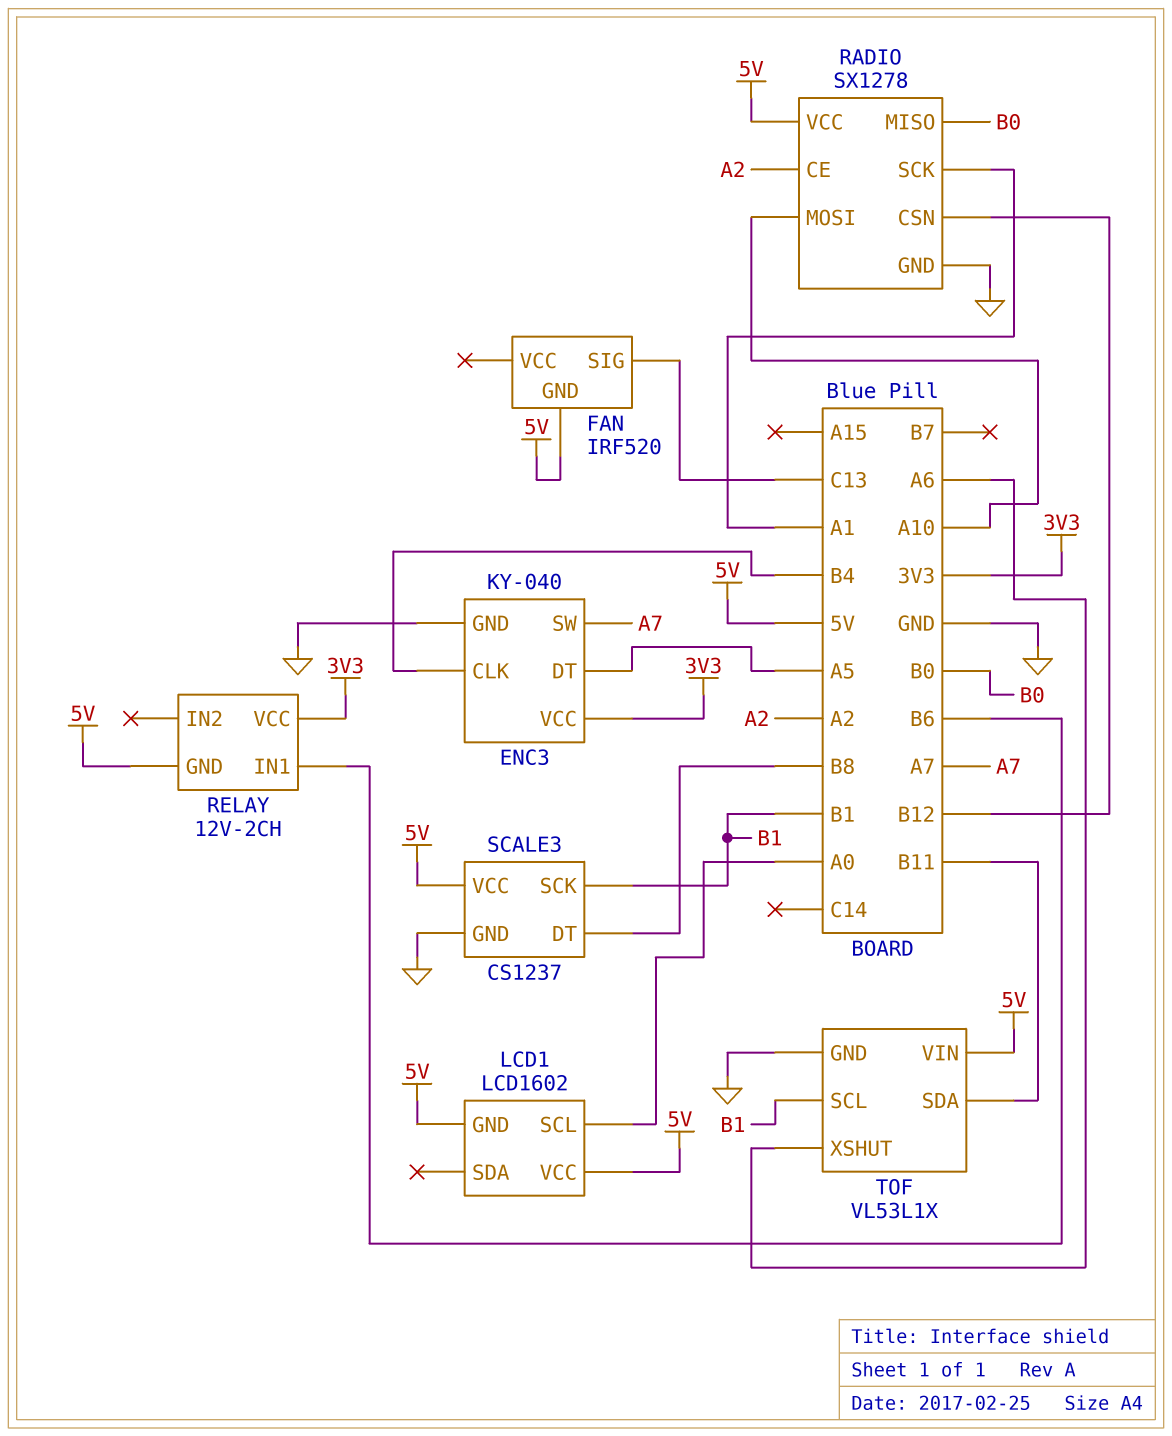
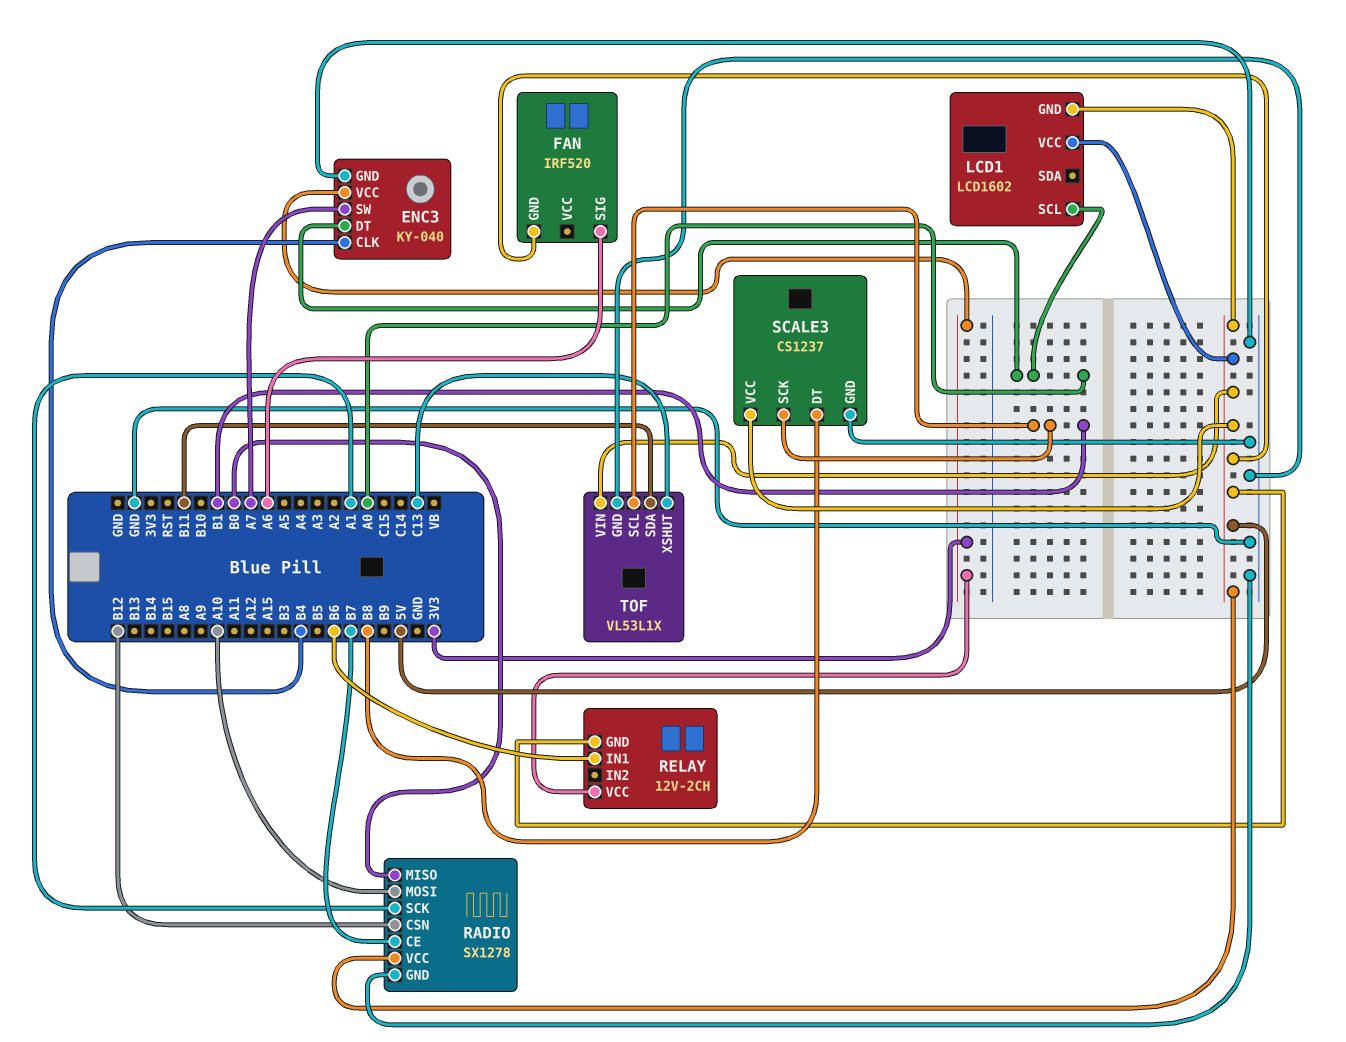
ENC3 pin DT: A5 -> A0
FAN pin SIG: C13 -> A6
RADIO pin CE: A2 -> B7
TOF pin XSHUT: A6 -> C13

